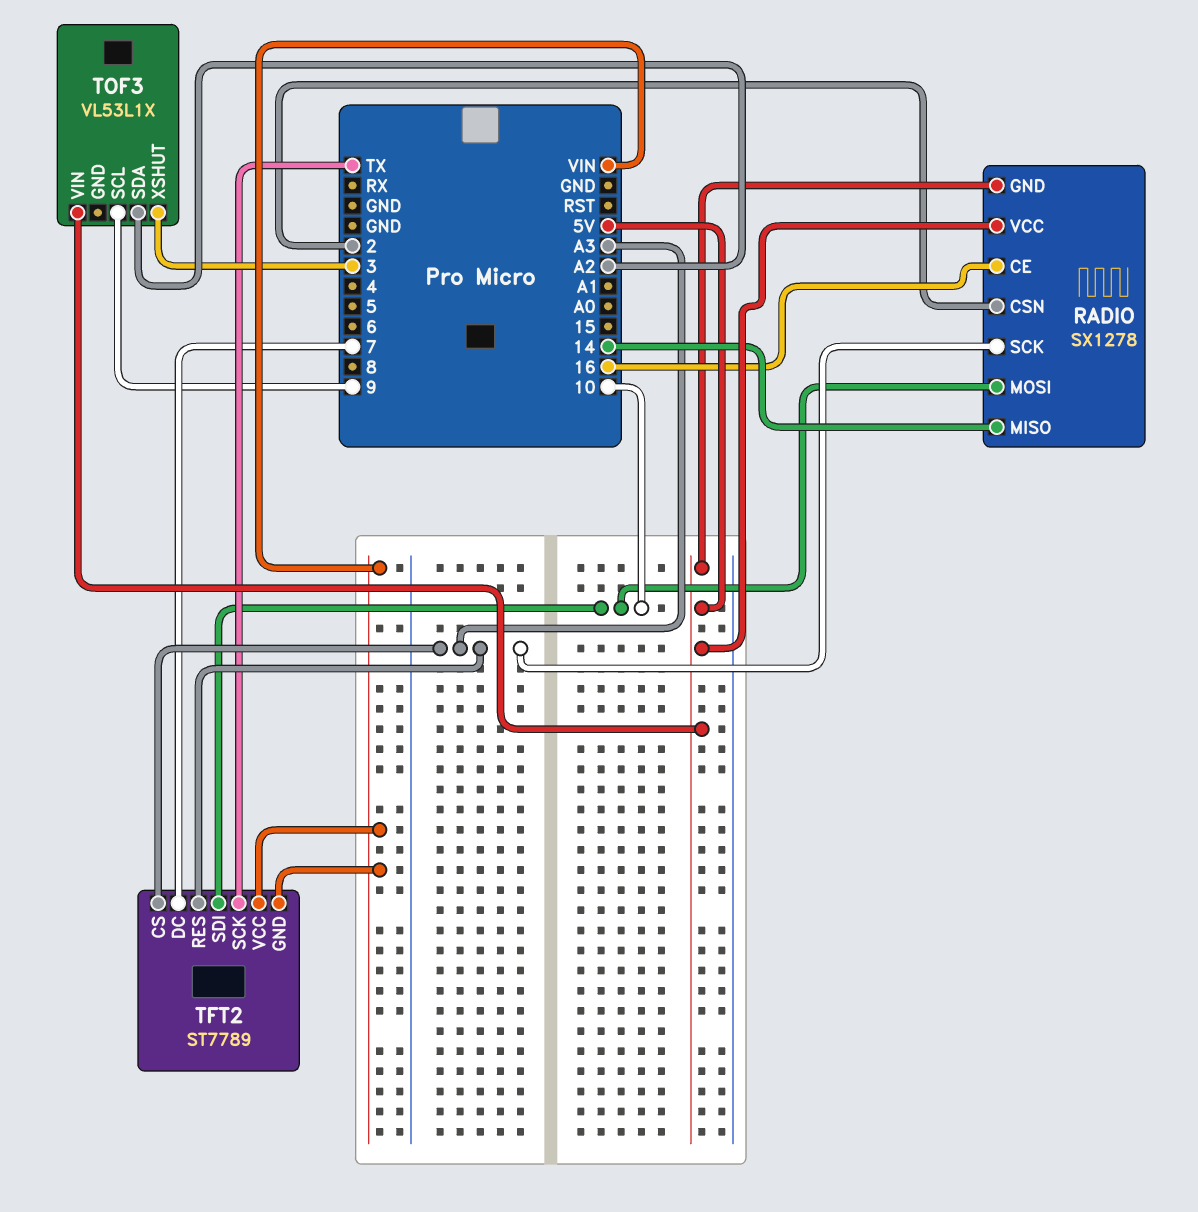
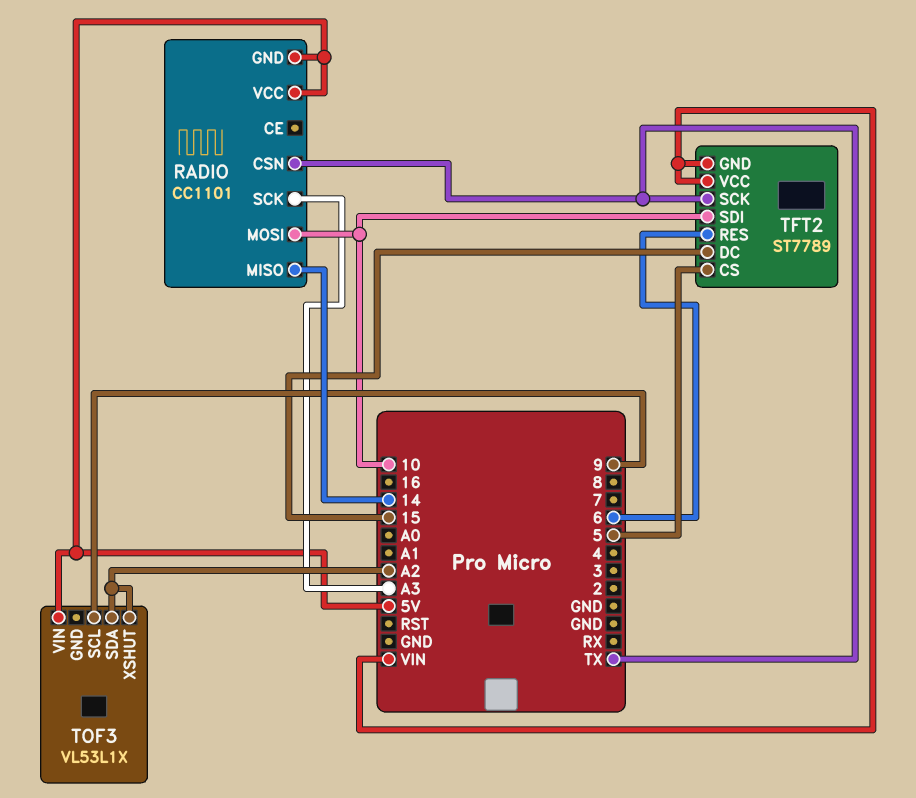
RADIO: SX1278 -> CC1101
RADIO pin CE: 16 -> none
RADIO pin CSN: 2 -> TX
TFT2 pin CS: A3 -> 5
TFT2 pin DC: 7 -> 15
TFT2 pin RES: A3 -> 6
TOF3 pin XSHUT: 3 -> A2

